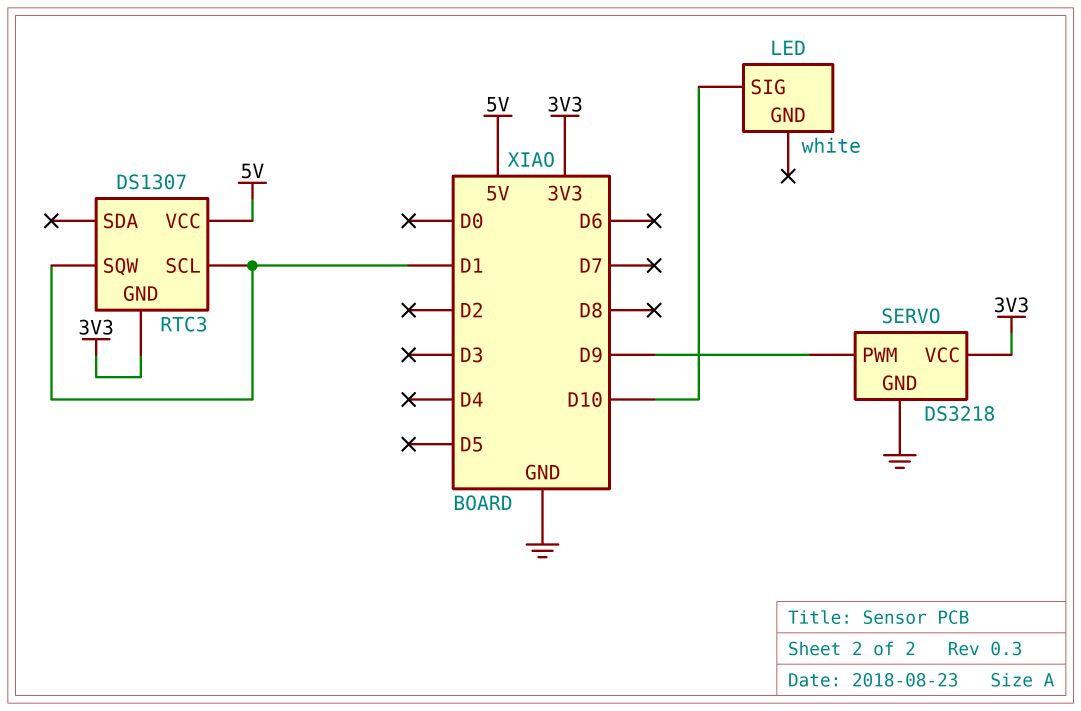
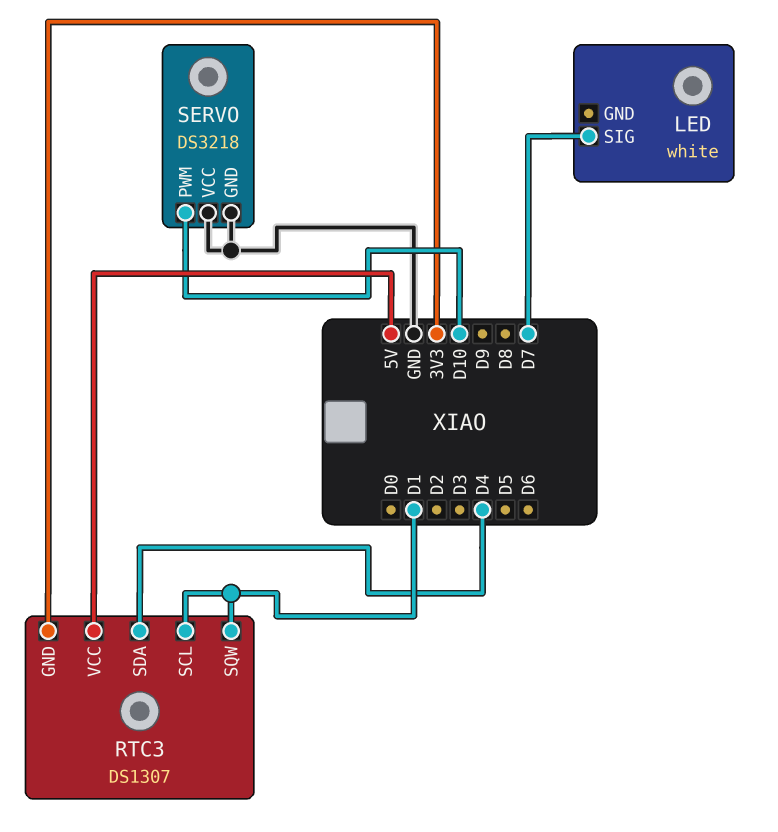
LED pin SIG: D10 -> D7
RTC3 pin SDA: none -> D4
SERVO pin PWM: D9 -> D10
SERVO pin VCC: 3V3 -> GND

